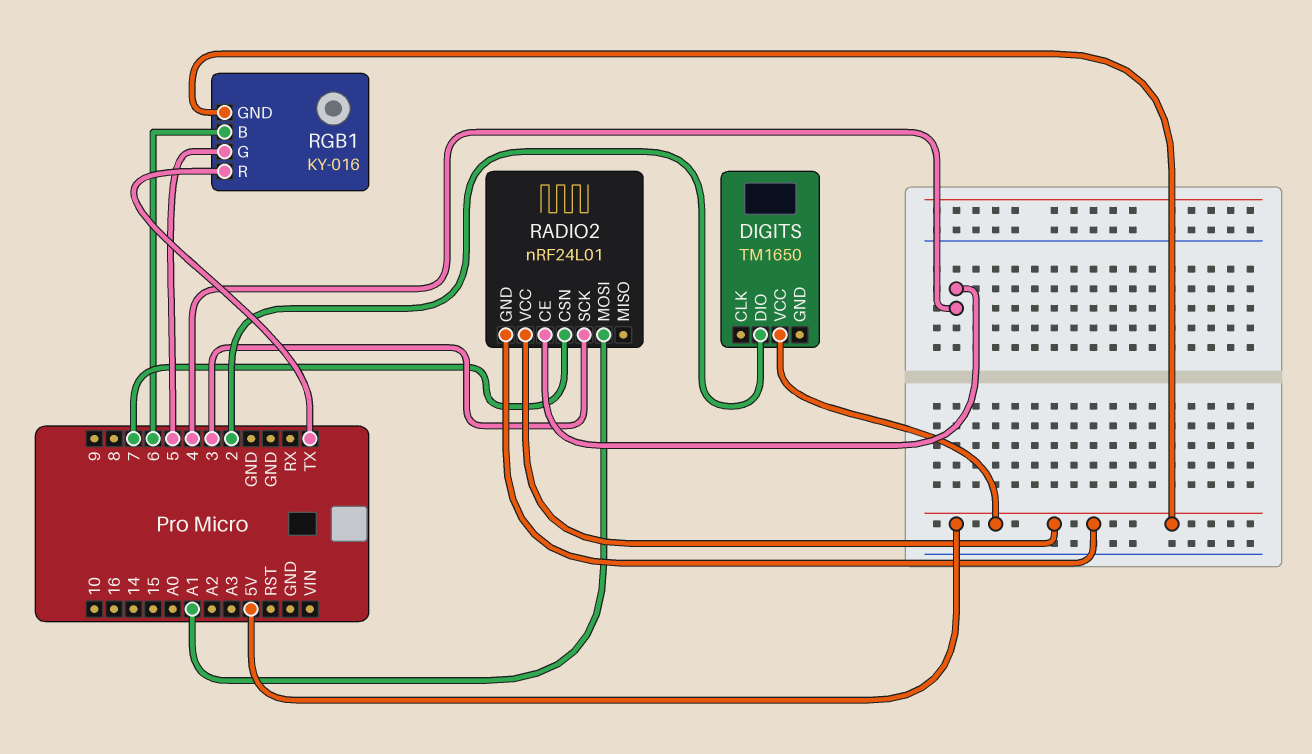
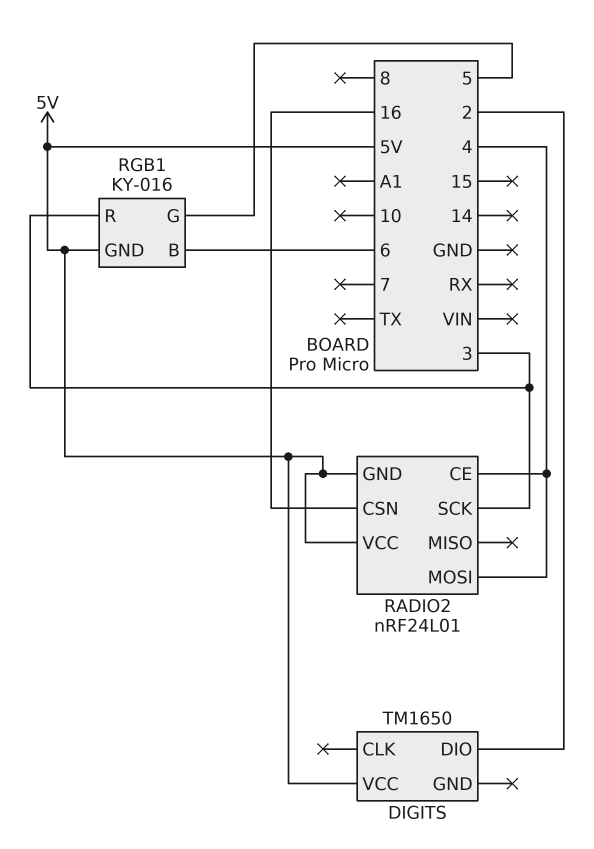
RADIO2 pin CSN: 7 -> 16
RADIO2 pin MOSI: A1 -> 4
RGB1 pin R: TX -> 3

